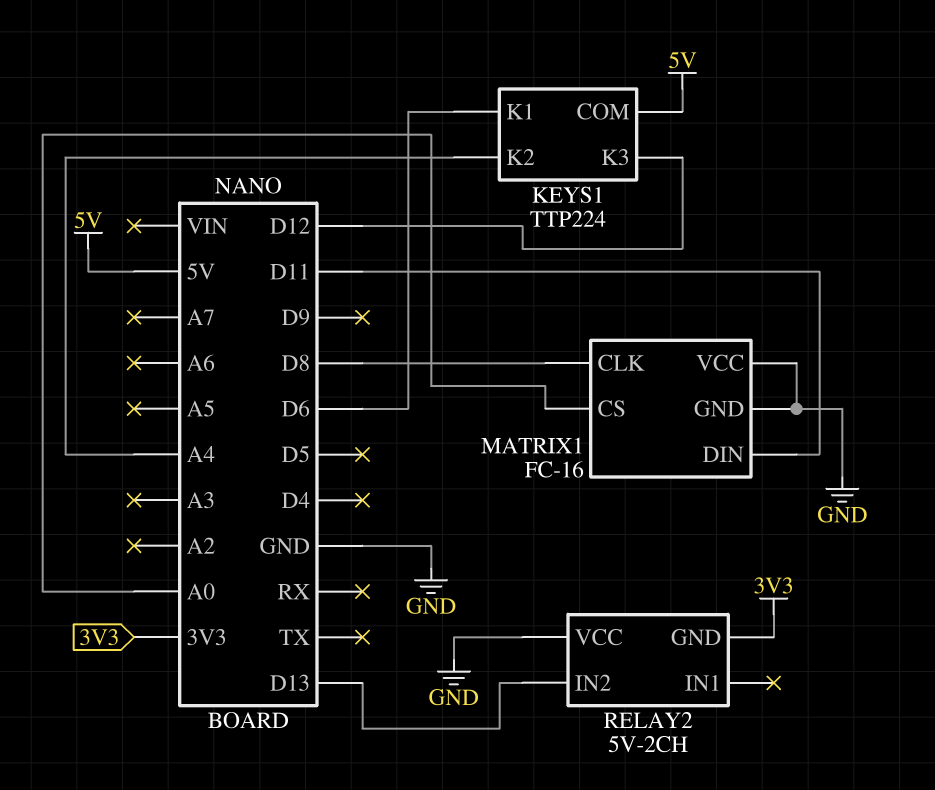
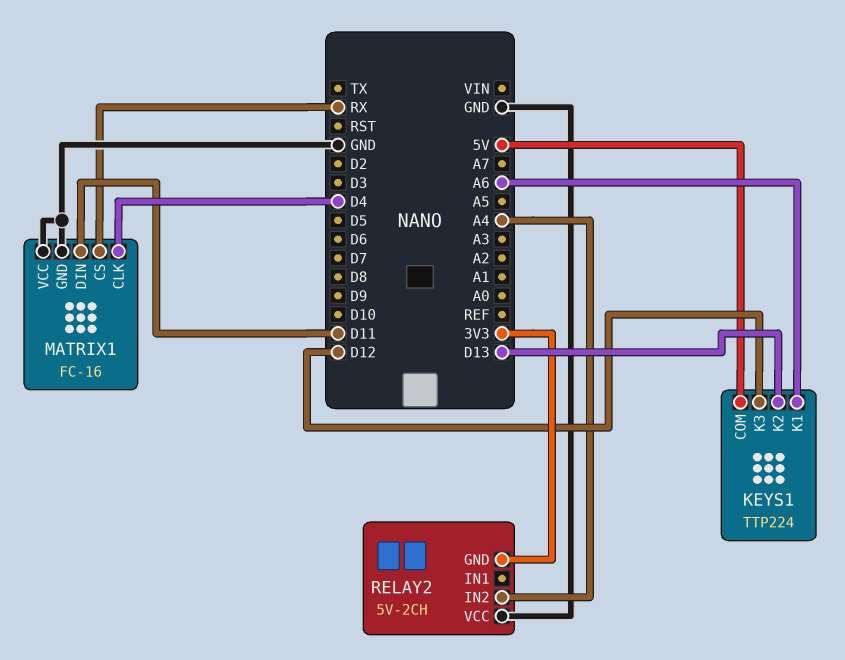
KEYS1 pin K1: D6 -> A6
KEYS1 pin K2: A4 -> D13
MATRIX1 pin CLK: D8 -> D4
MATRIX1 pin CS: A0 -> RX
RELAY2 pin IN2: D13 -> A4

